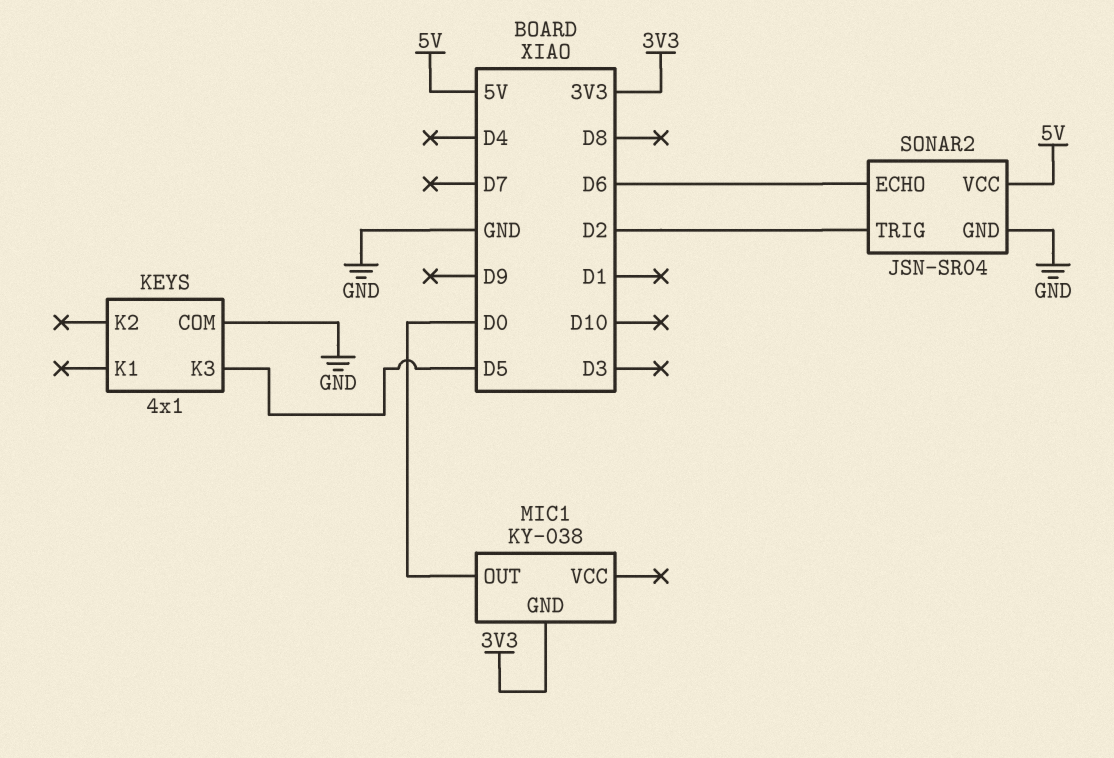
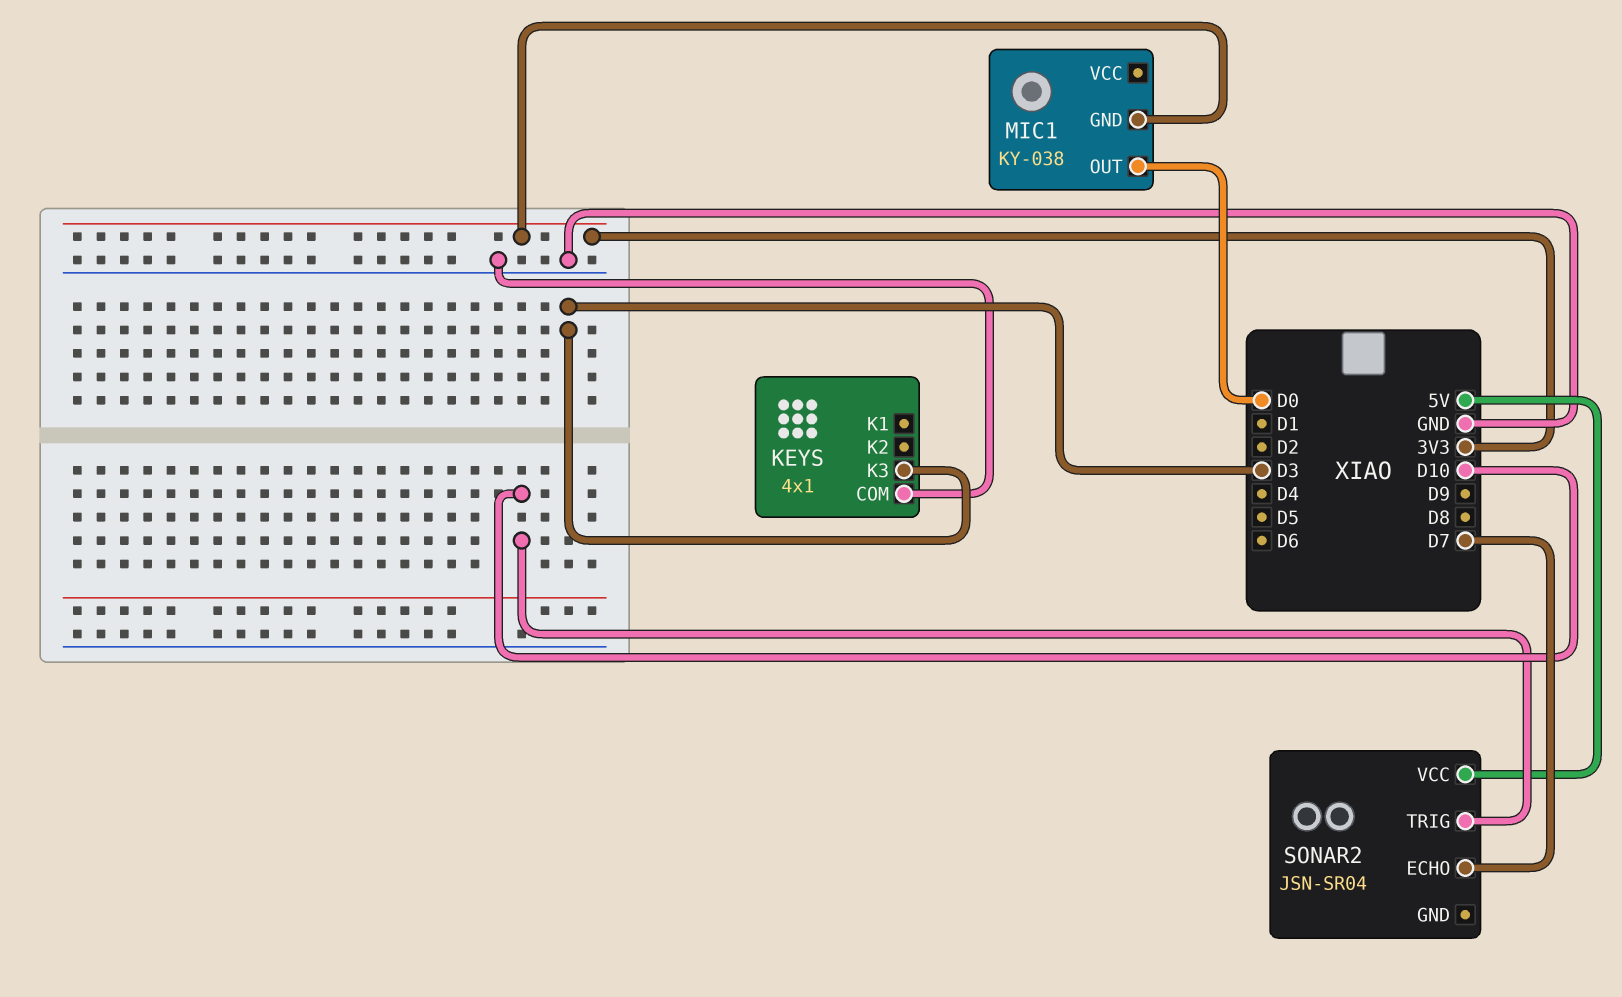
KEYS pin K3: D5 -> D3
SONAR2 pin ECHO: D6 -> D7
SONAR2 pin GND: GND -> none
SONAR2 pin TRIG: D2 -> D10

